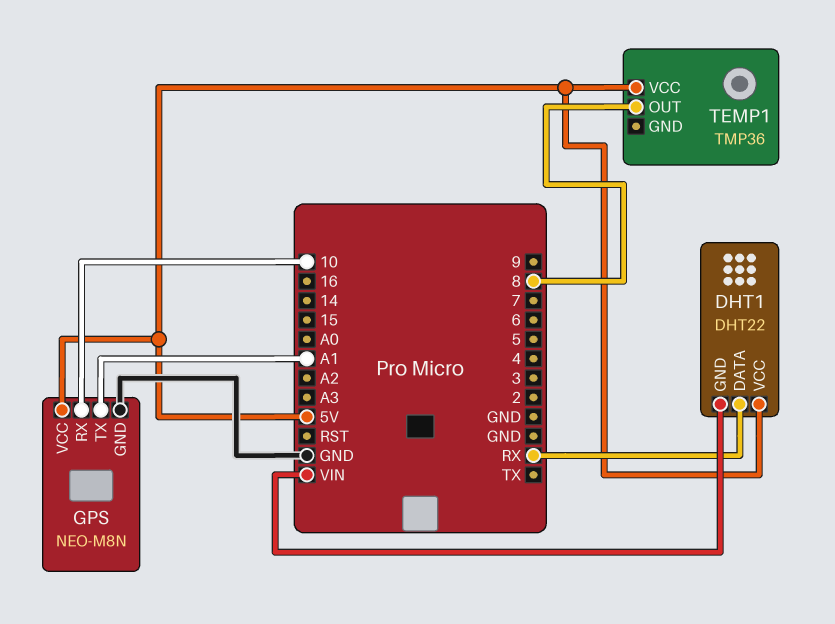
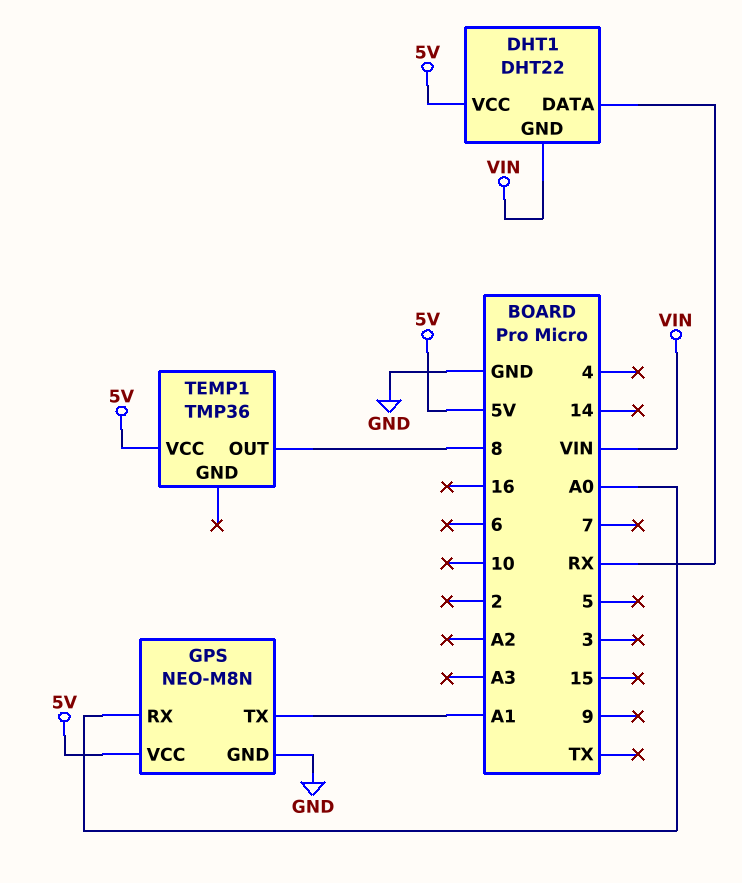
GPS pin RX: 10 -> A0

